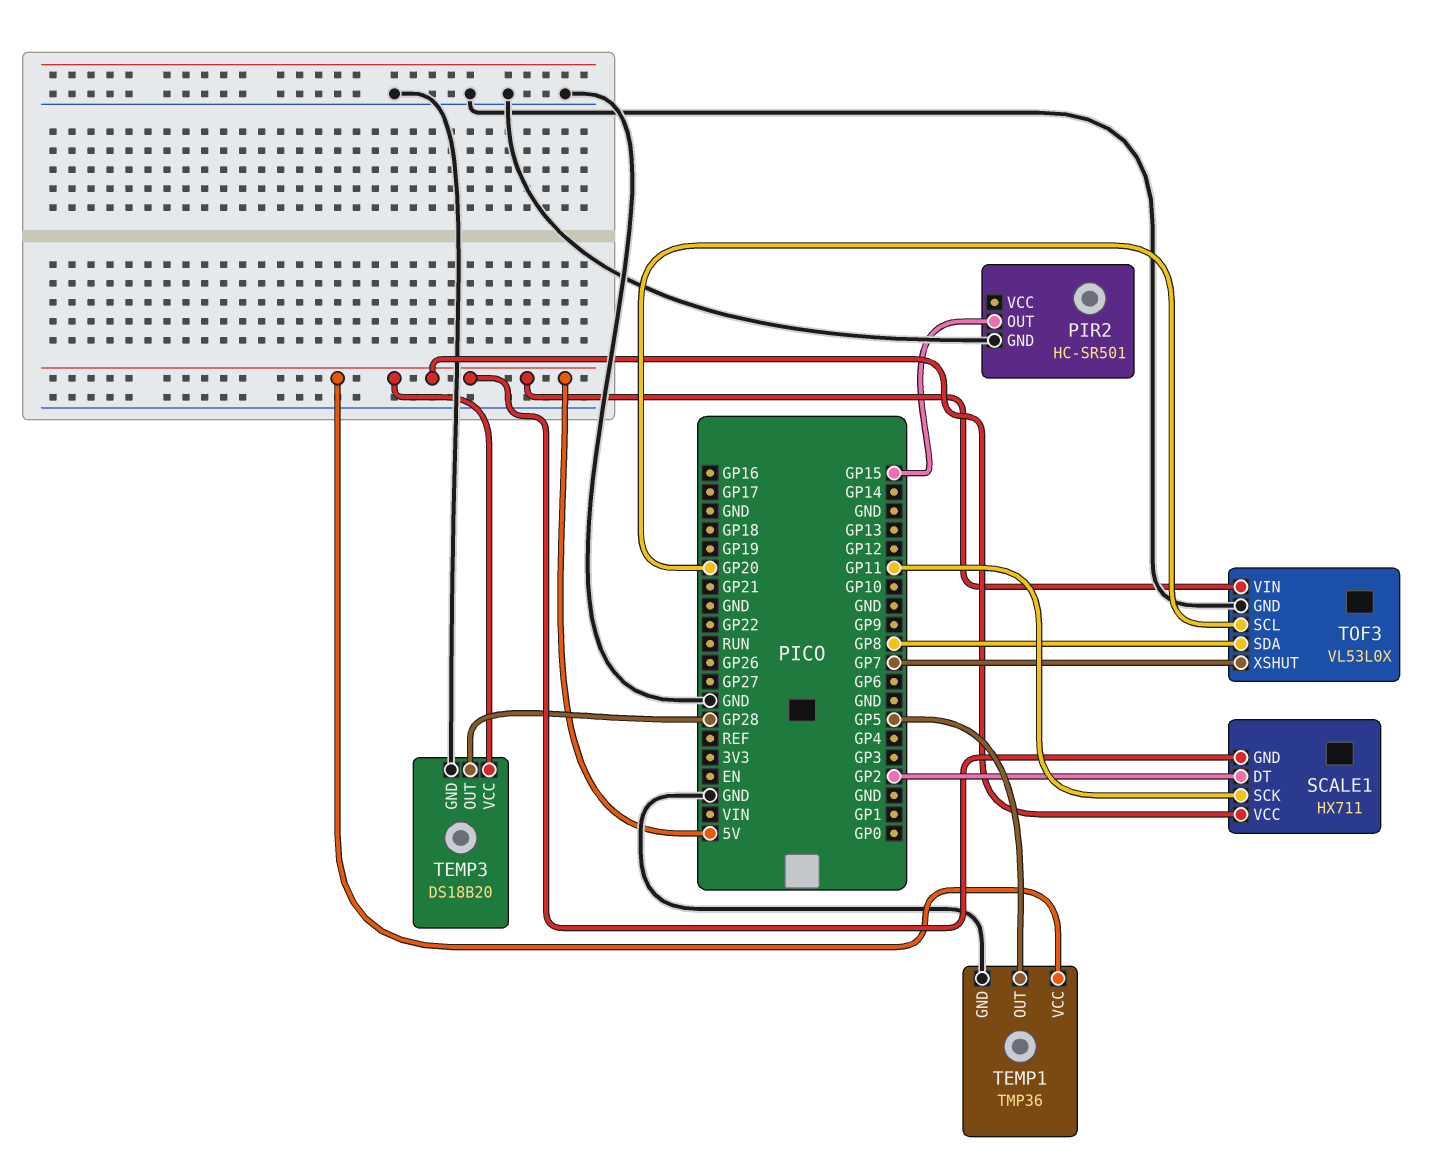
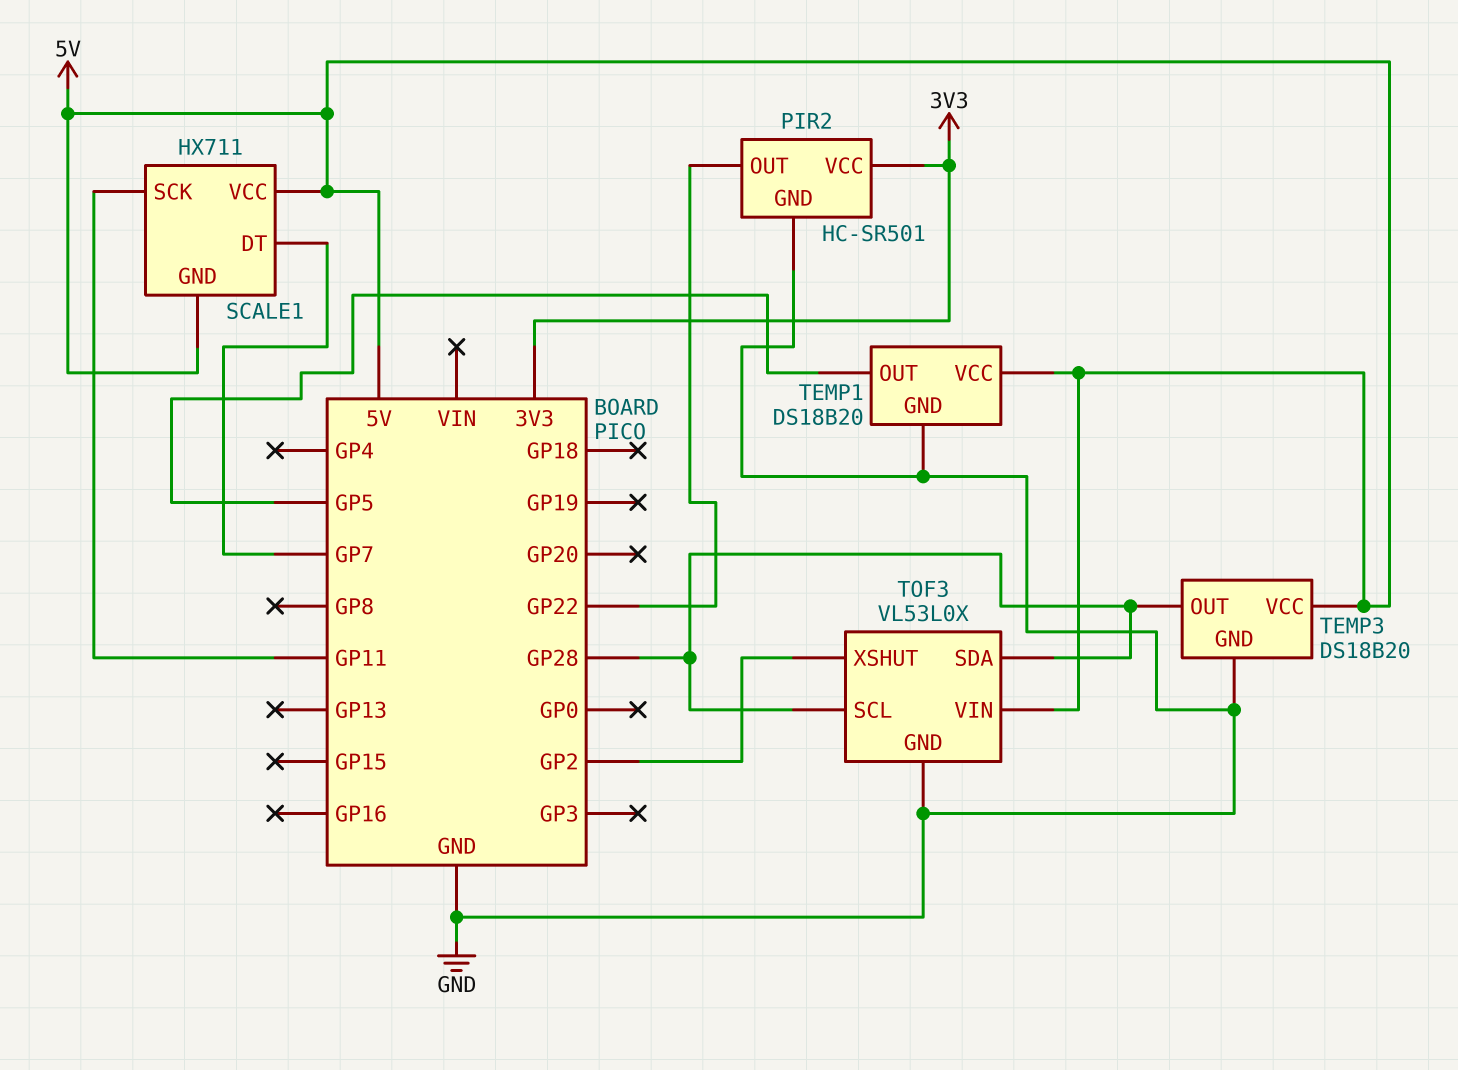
PIR2 pin OUT: GP15 -> GP22
PIR2 pin VCC: none -> 3V3
SCALE1 pin DT: GP2 -> GP7
TEMP1: TMP36 -> DS18B20
TOF3 pin SCL: GP20 -> GP28
TOF3 pin SDA: GP8 -> GP28
TOF3 pin XSHUT: GP7 -> GP2

